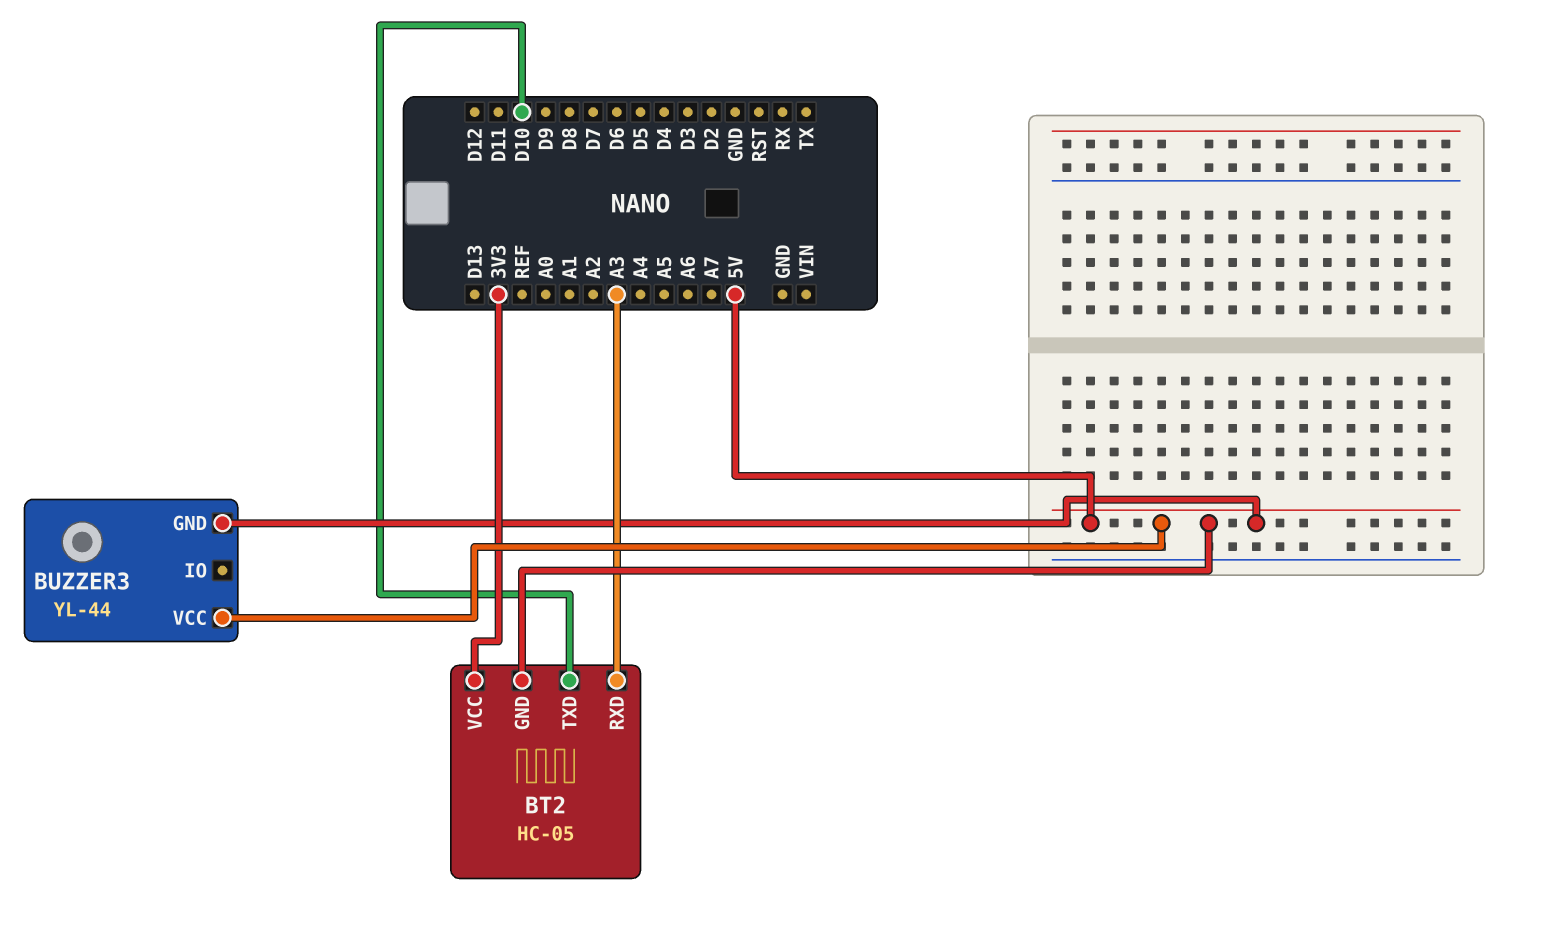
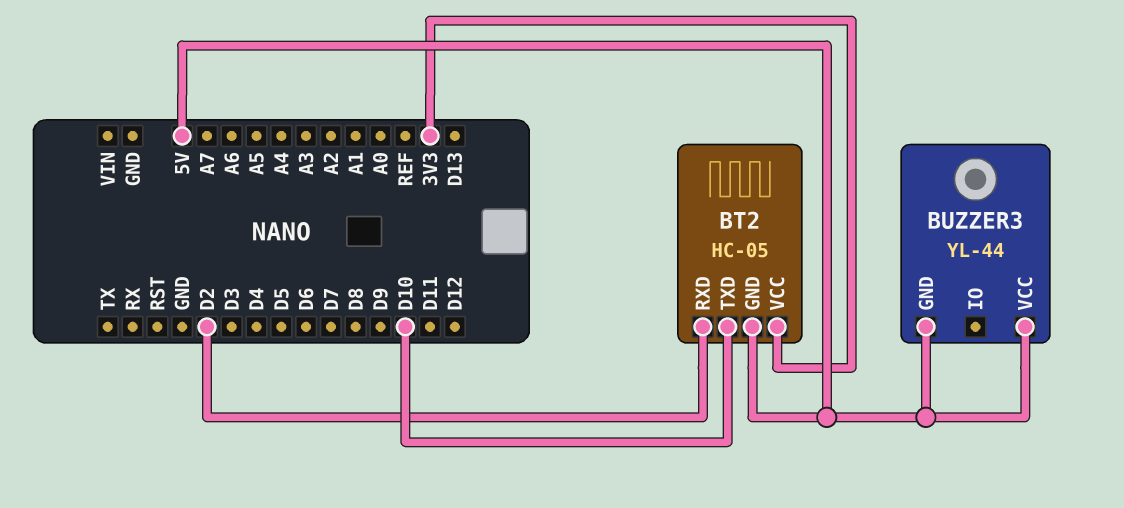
BT2 pin RXD: A3 -> D2

